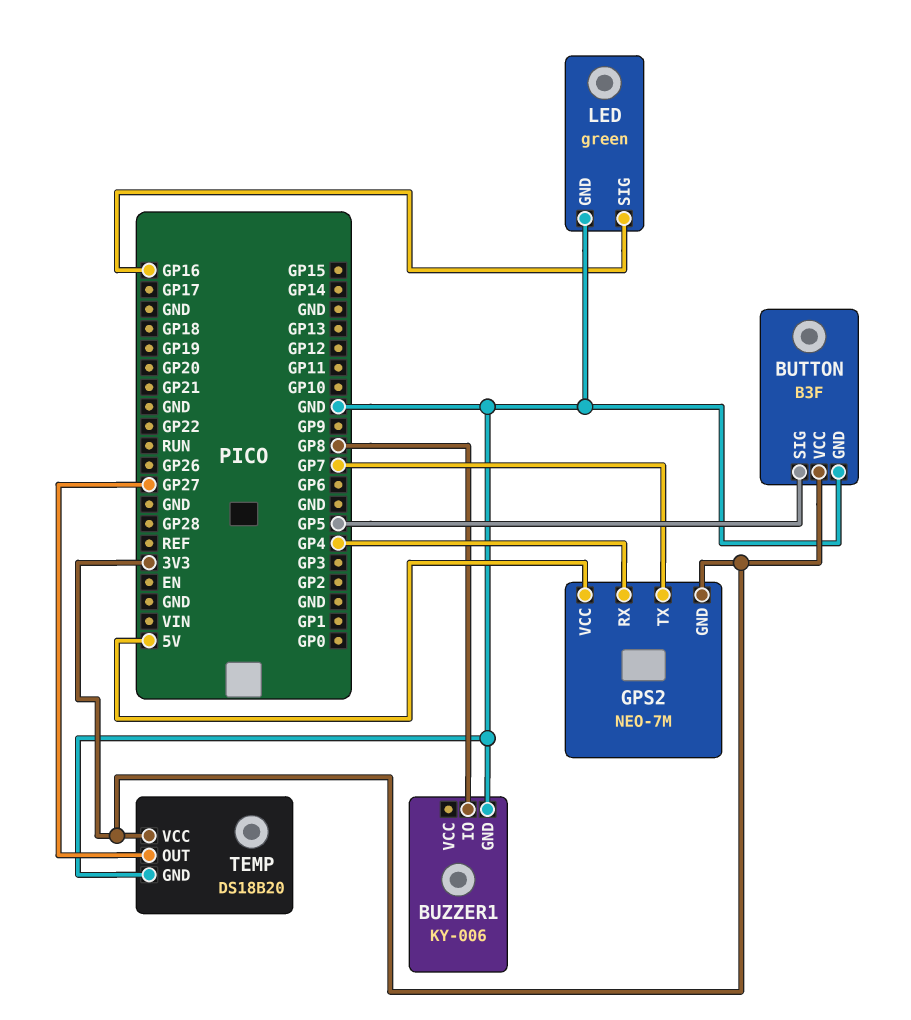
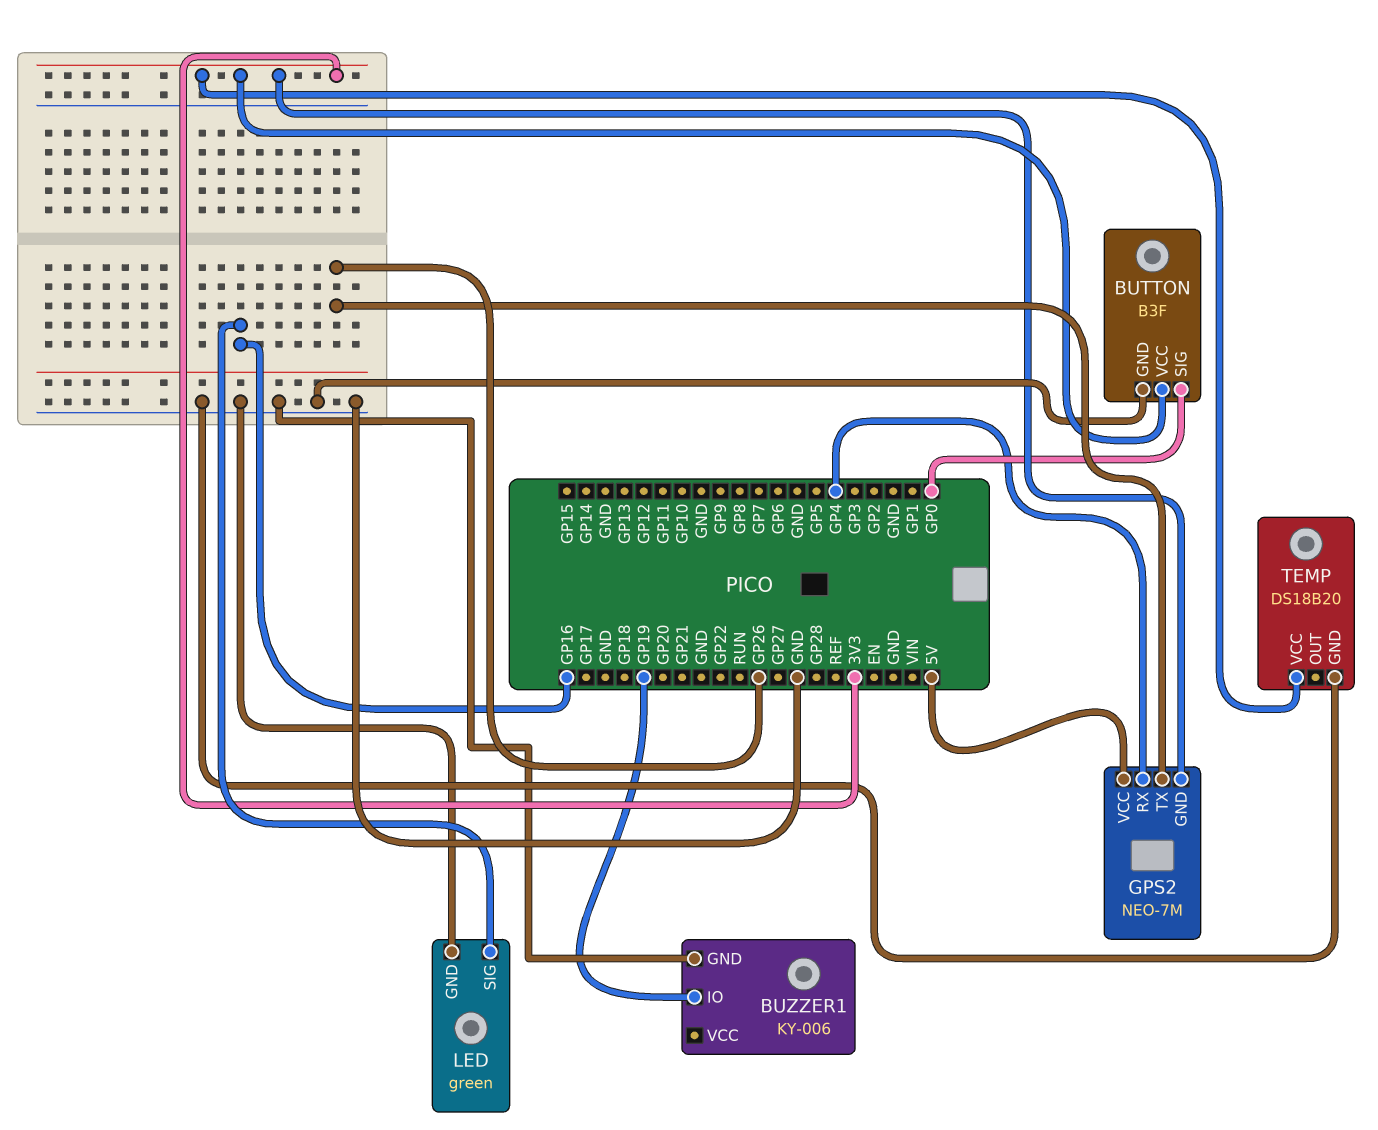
BUTTON pin SIG: GP5 -> GP0
BUZZER1 pin IO: GP8 -> GP19
GPS2 pin TX: GP7 -> GP26
TEMP pin OUT: GP27 -> none

